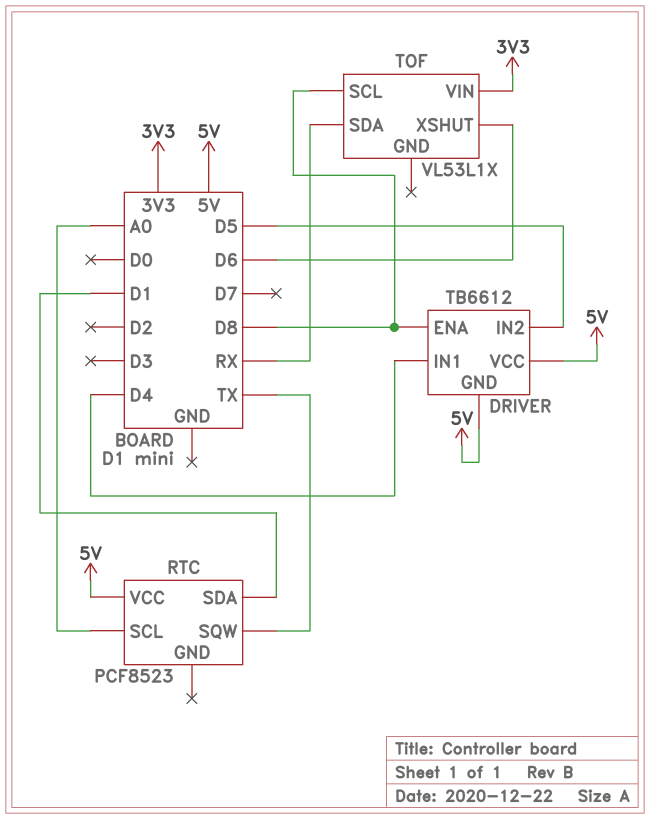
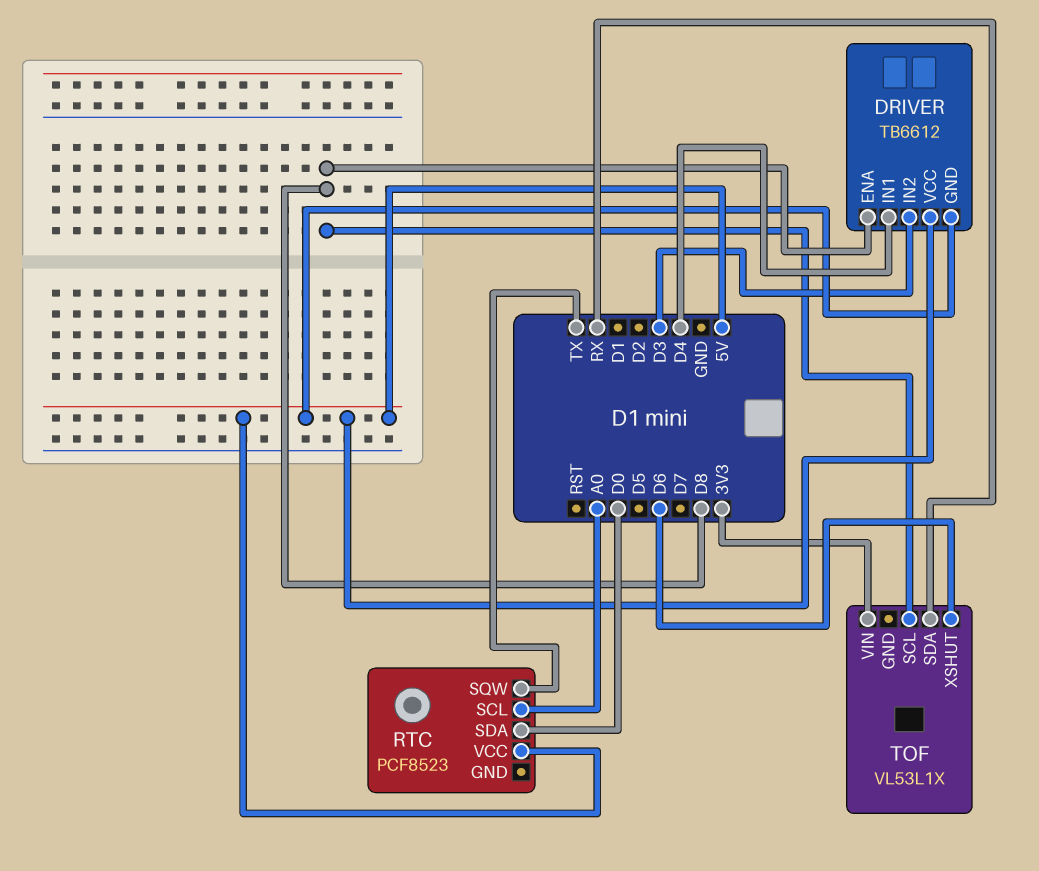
DRIVER pin IN2: D5 -> D3
RTC pin SDA: D1 -> D0

